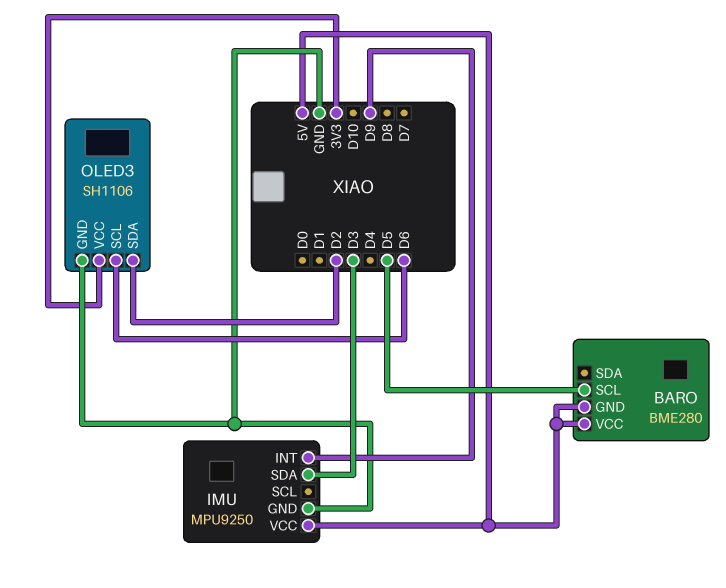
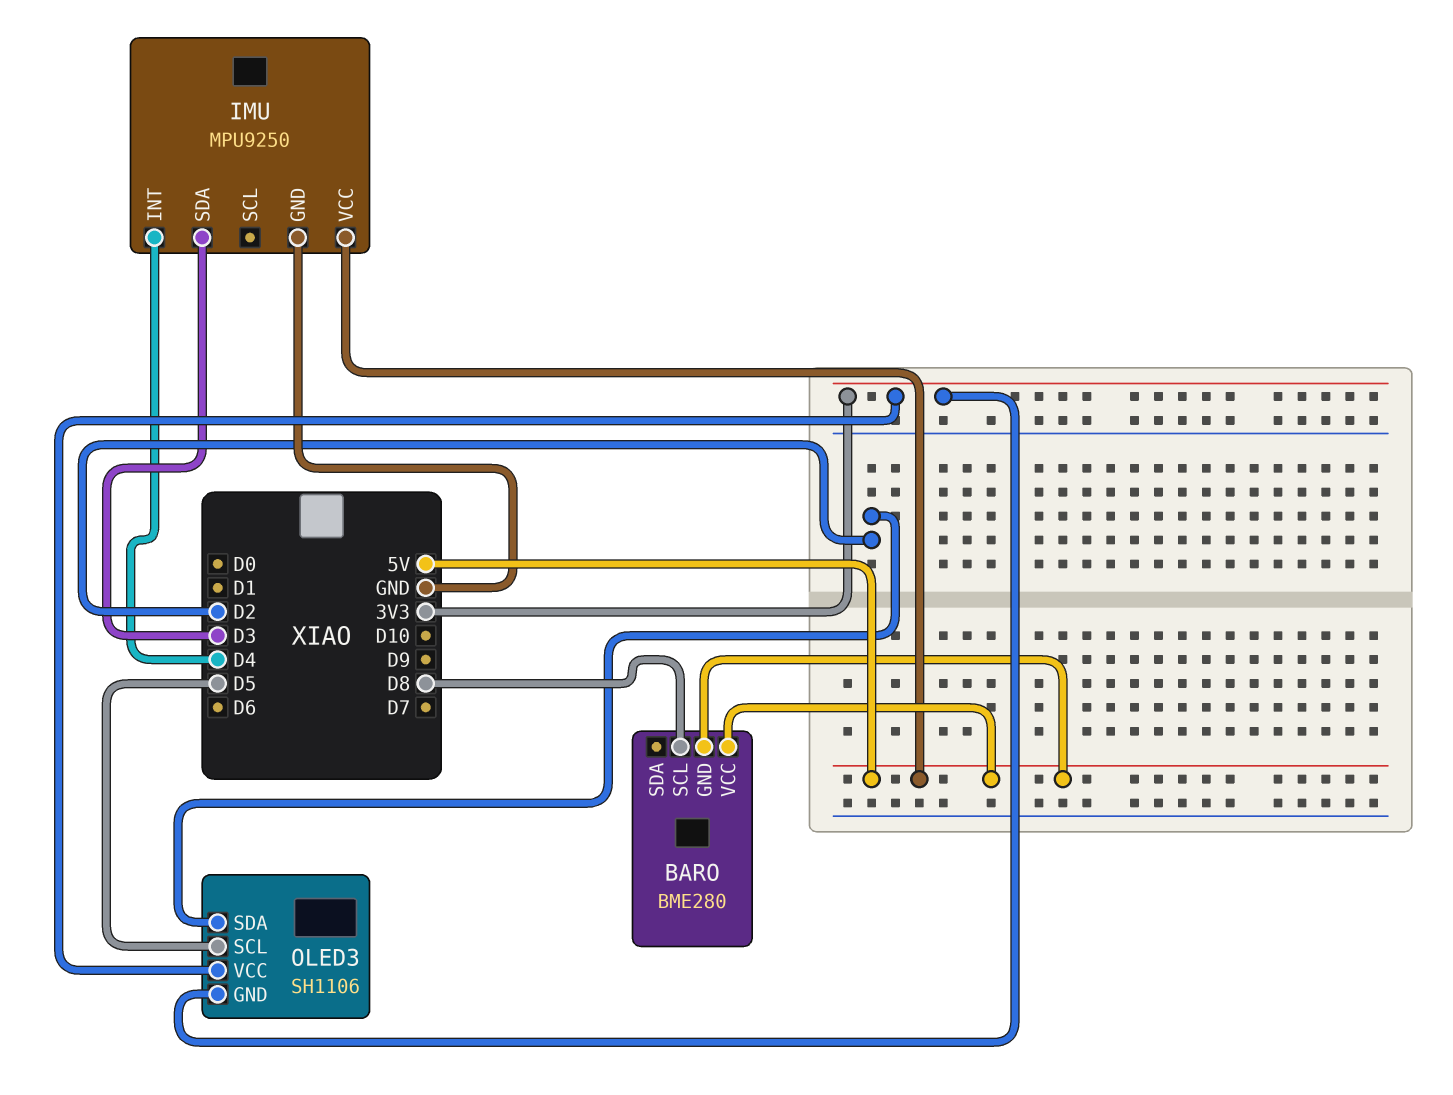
BARO pin SCL: D5 -> D8
IMU pin INT: D9 -> D4
OLED3 pin GND: GND -> 3V3
OLED3 pin SCL: D6 -> D5

